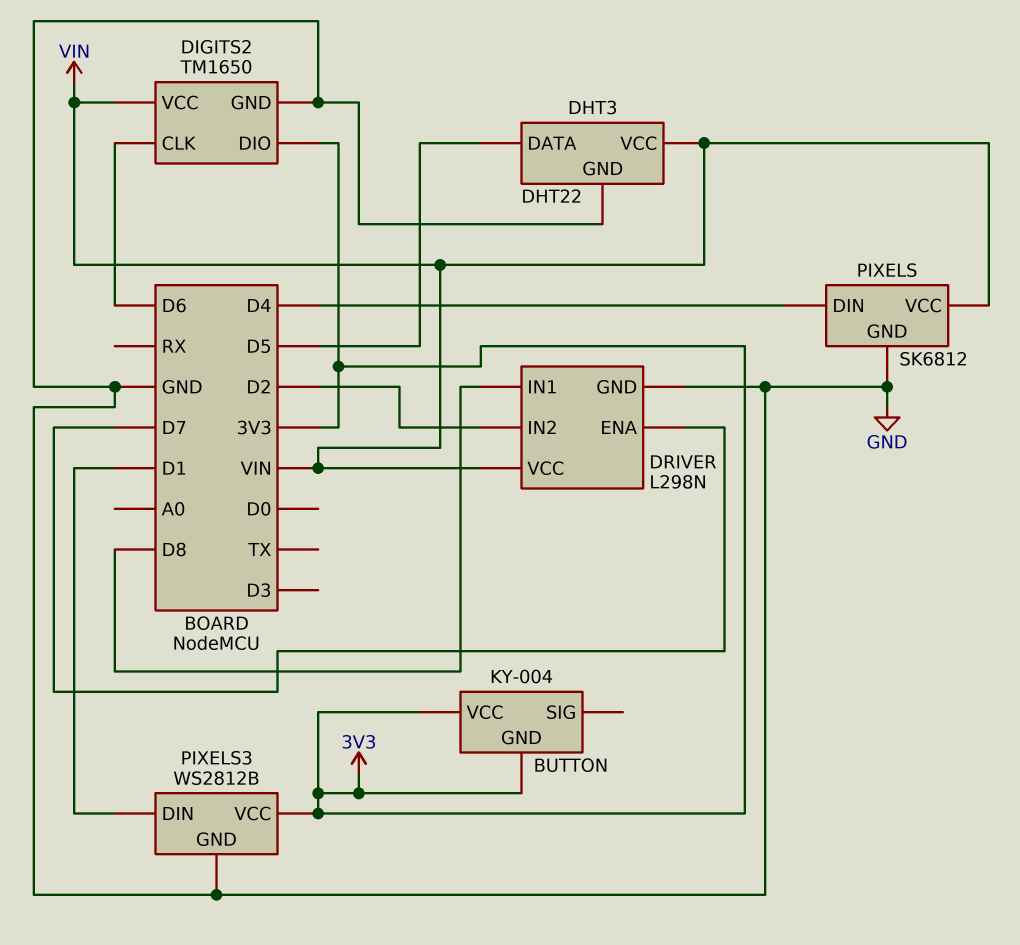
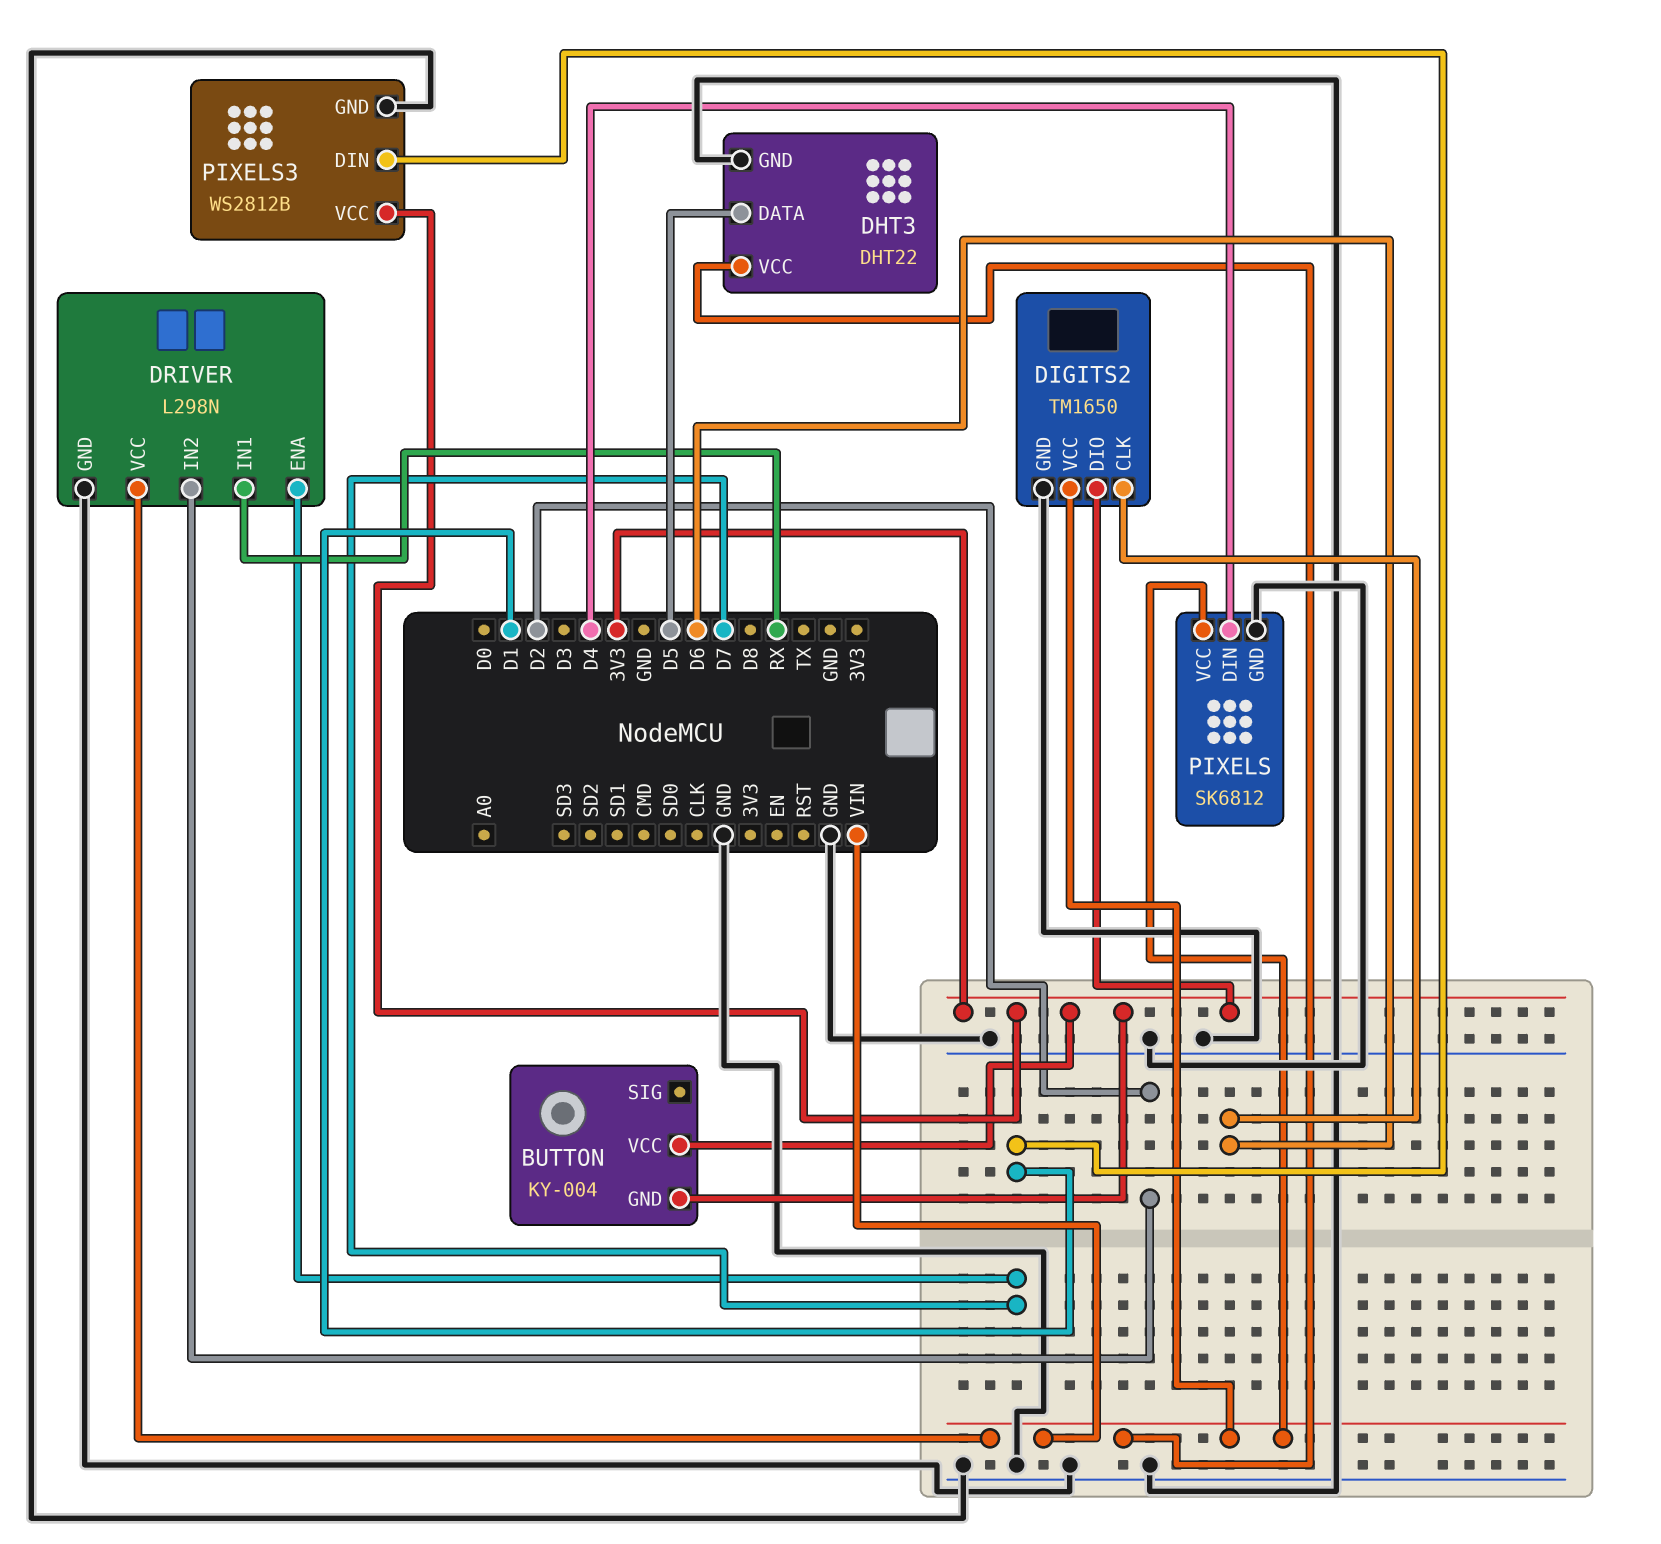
DRIVER pin IN1: D8 -> RX

